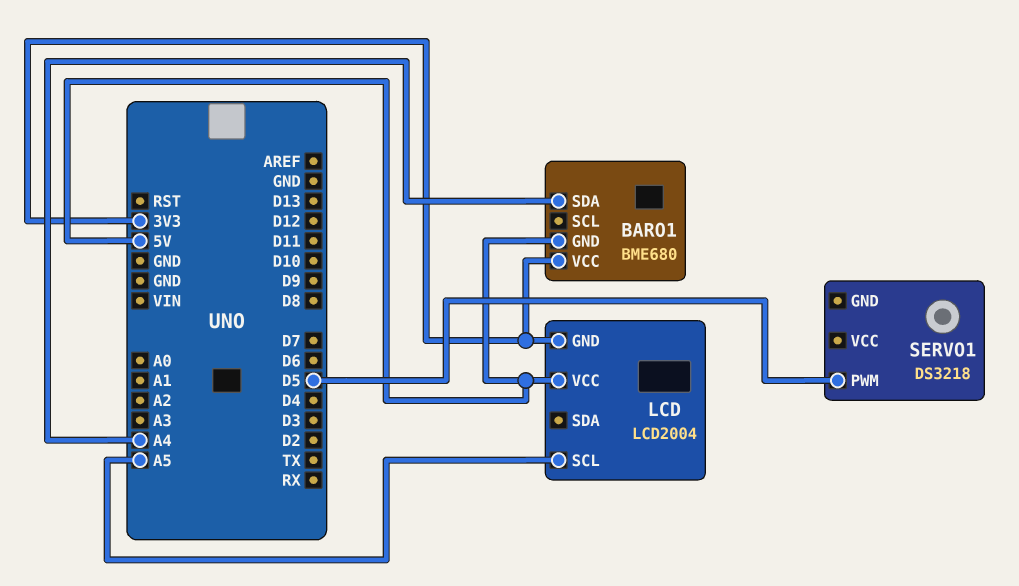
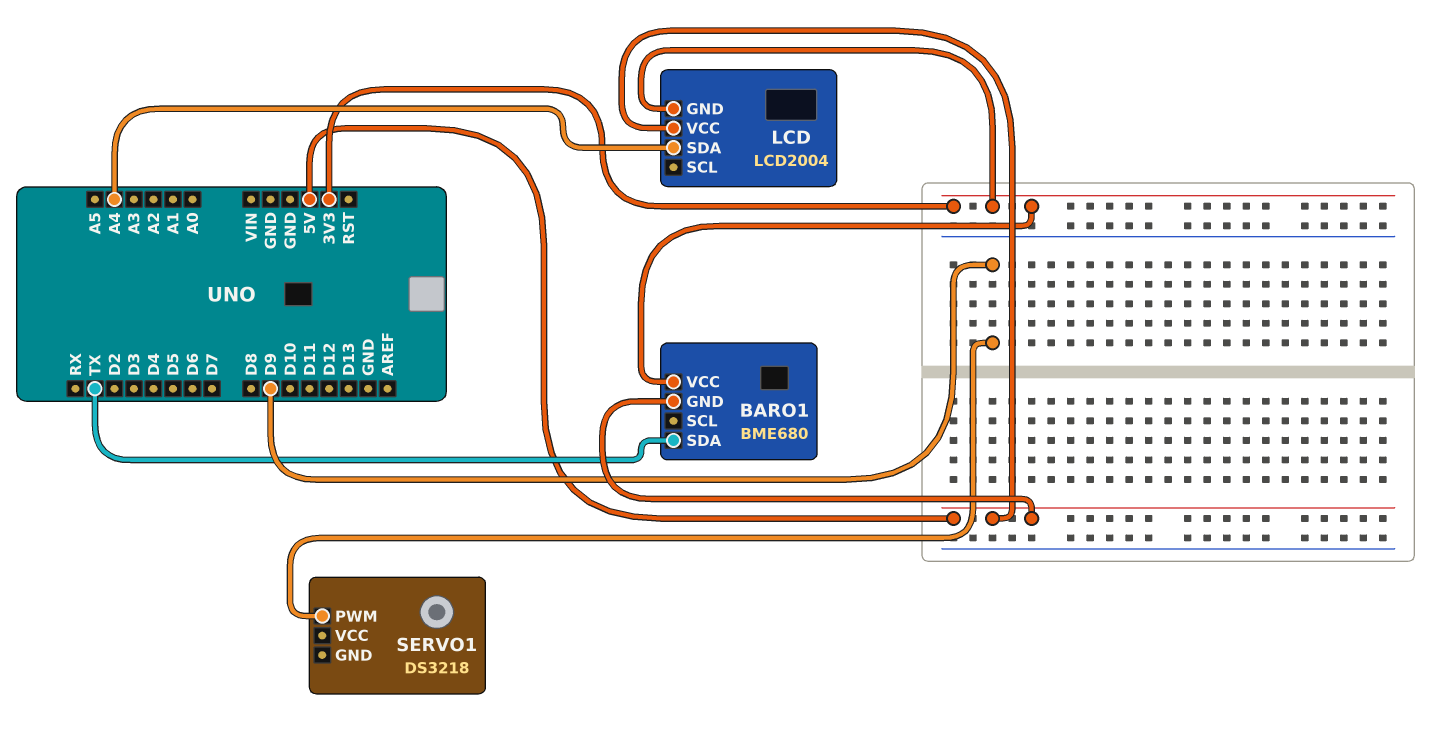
BARO1 pin SDA: A4 -> TX
LCD pin SCL: A5 -> none
LCD pin SDA: none -> A4
SERVO1 pin PWM: D5 -> D9

